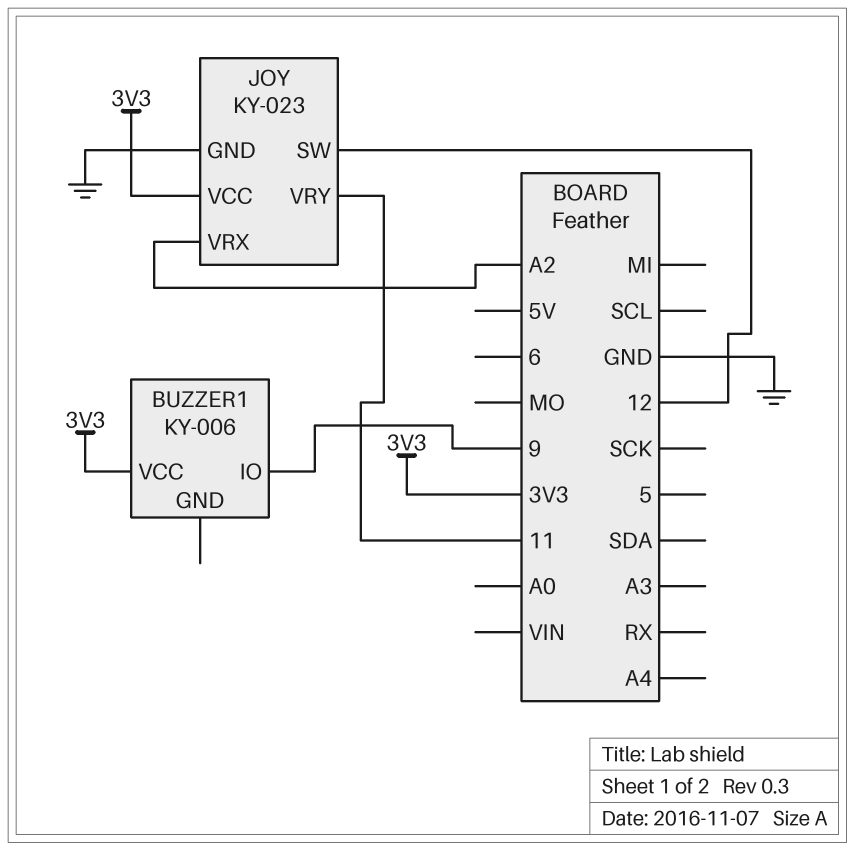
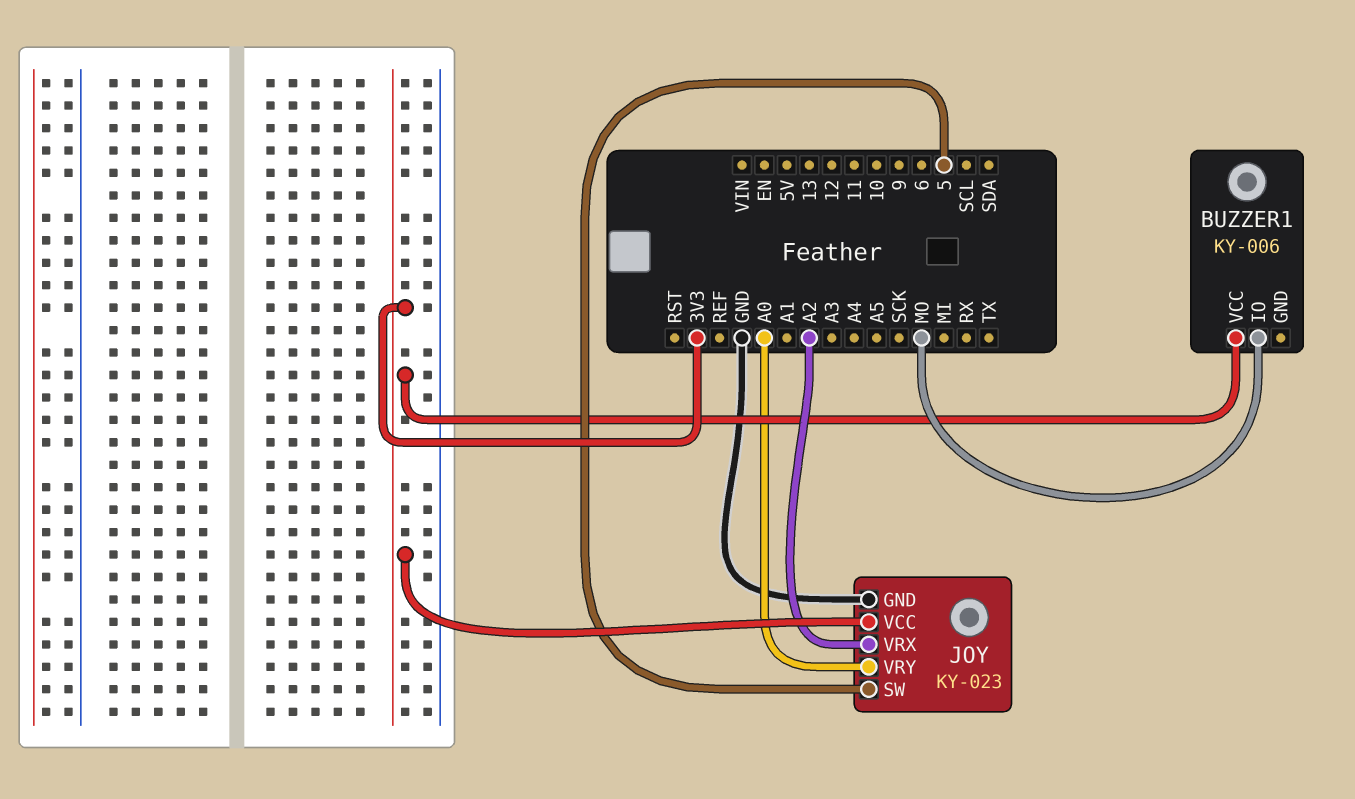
BUZZER1 pin IO: 9 -> MO
JOY pin SW: 12 -> 5
JOY pin VRY: 11 -> A0

